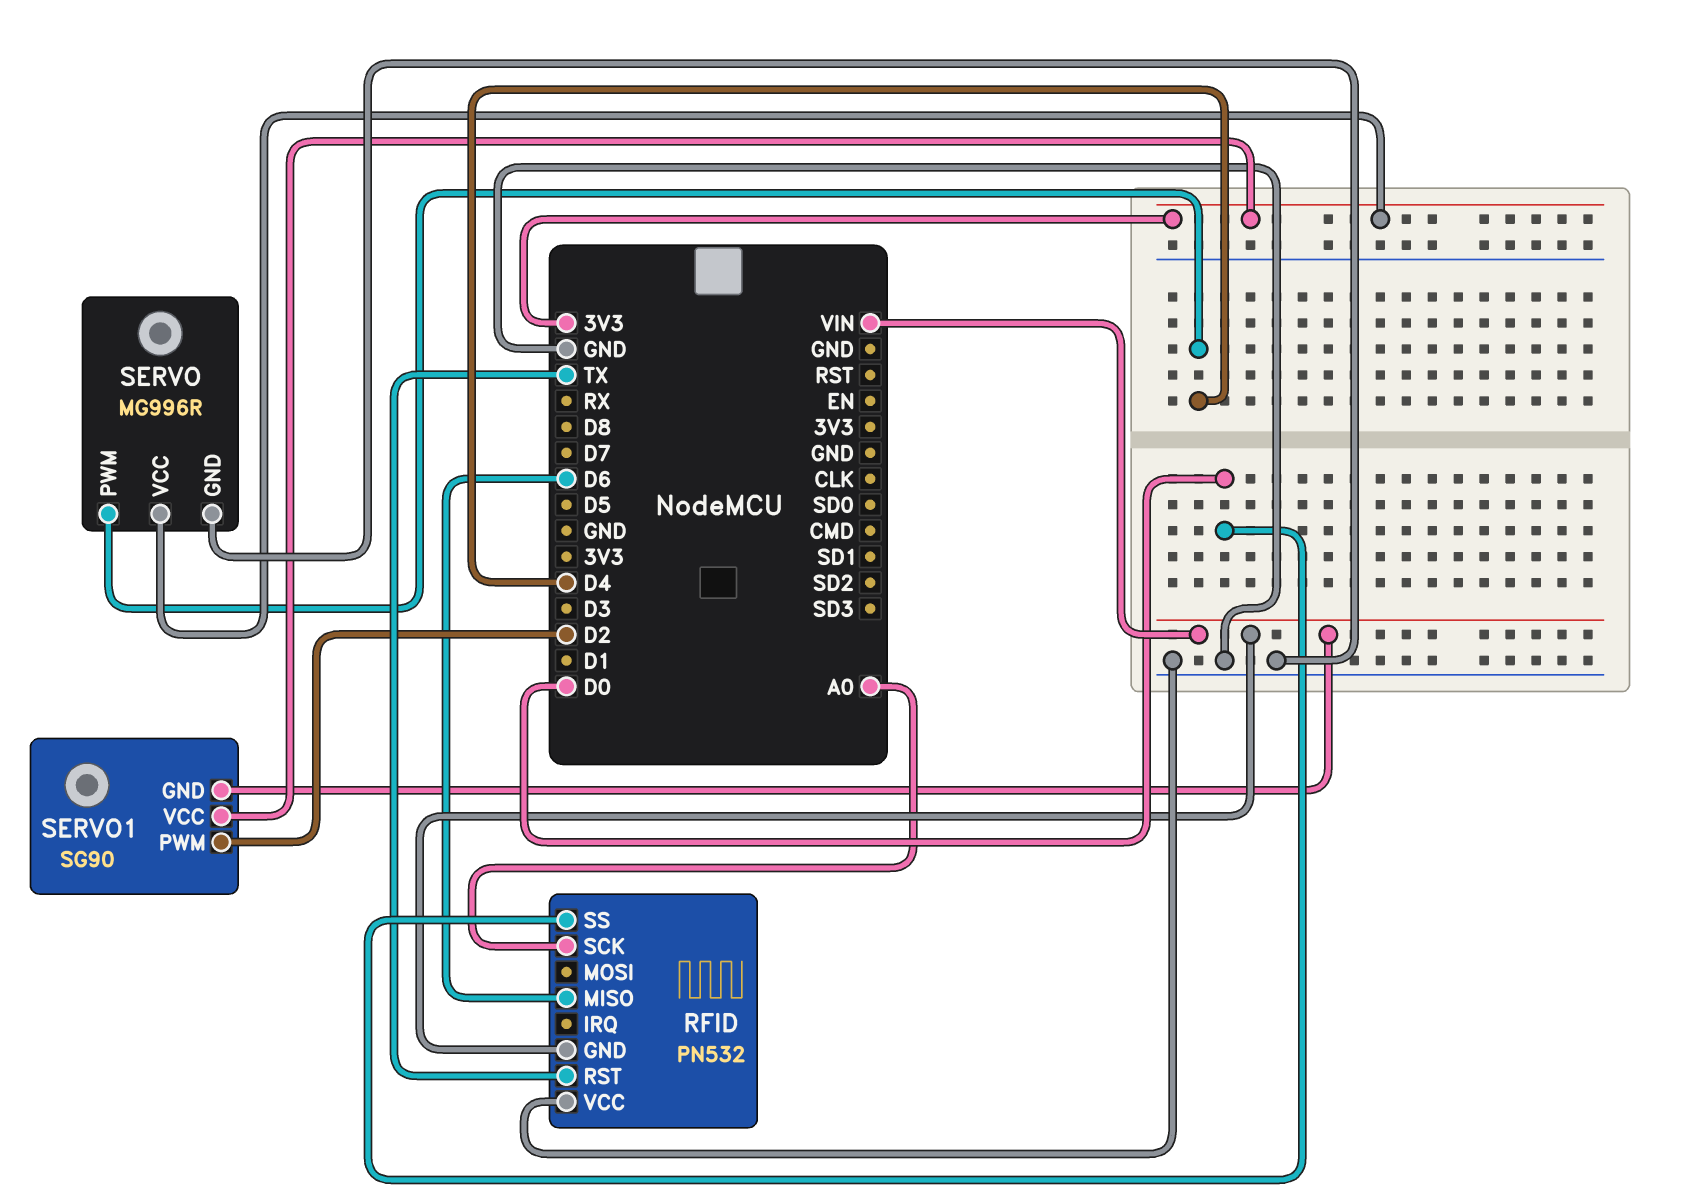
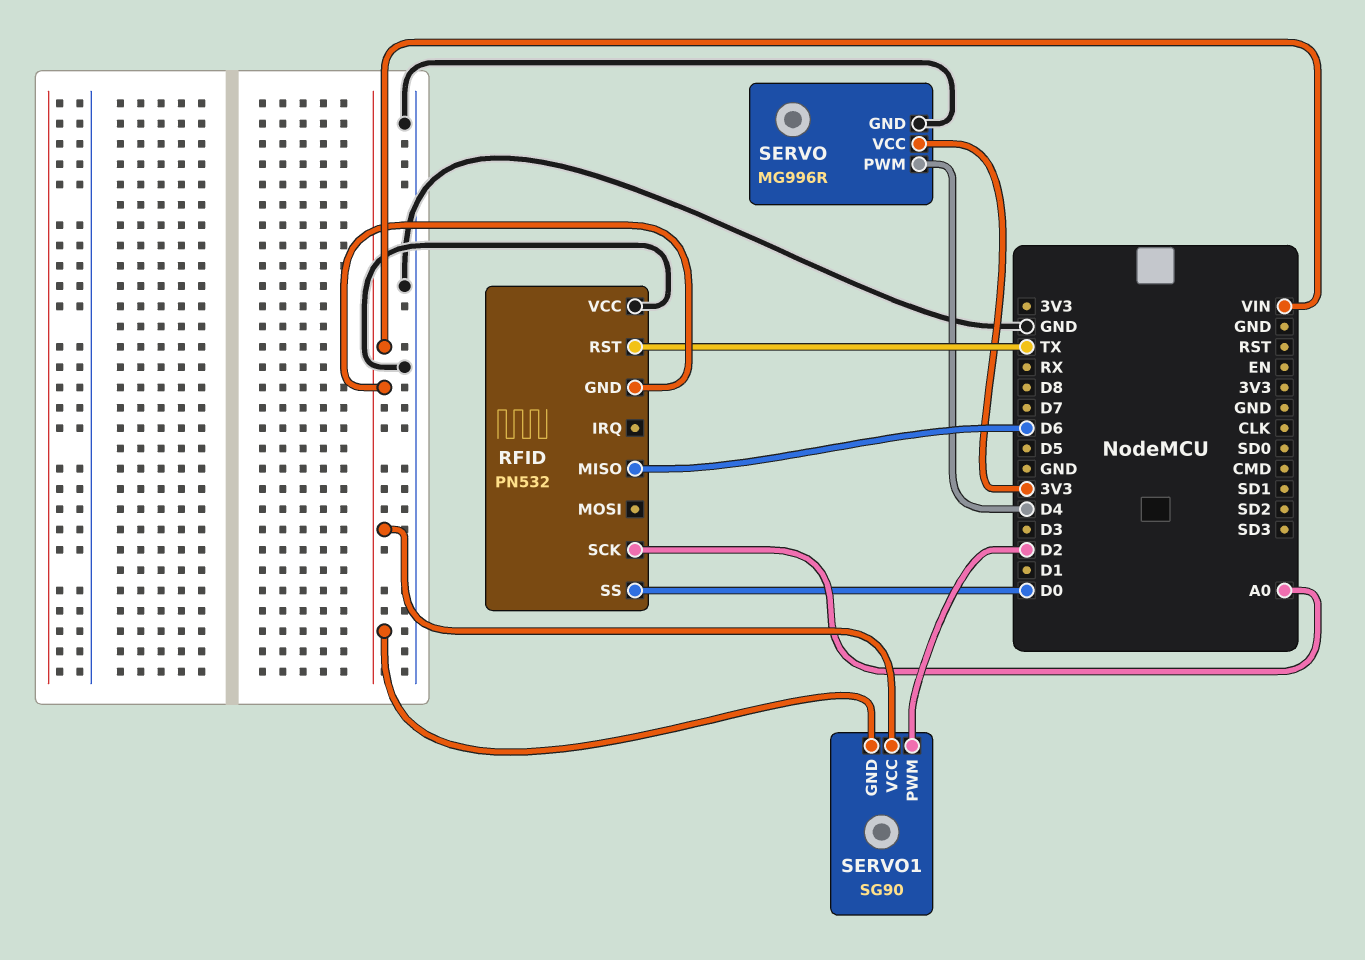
SERVO1 pin VCC: 3V3 -> VIN

